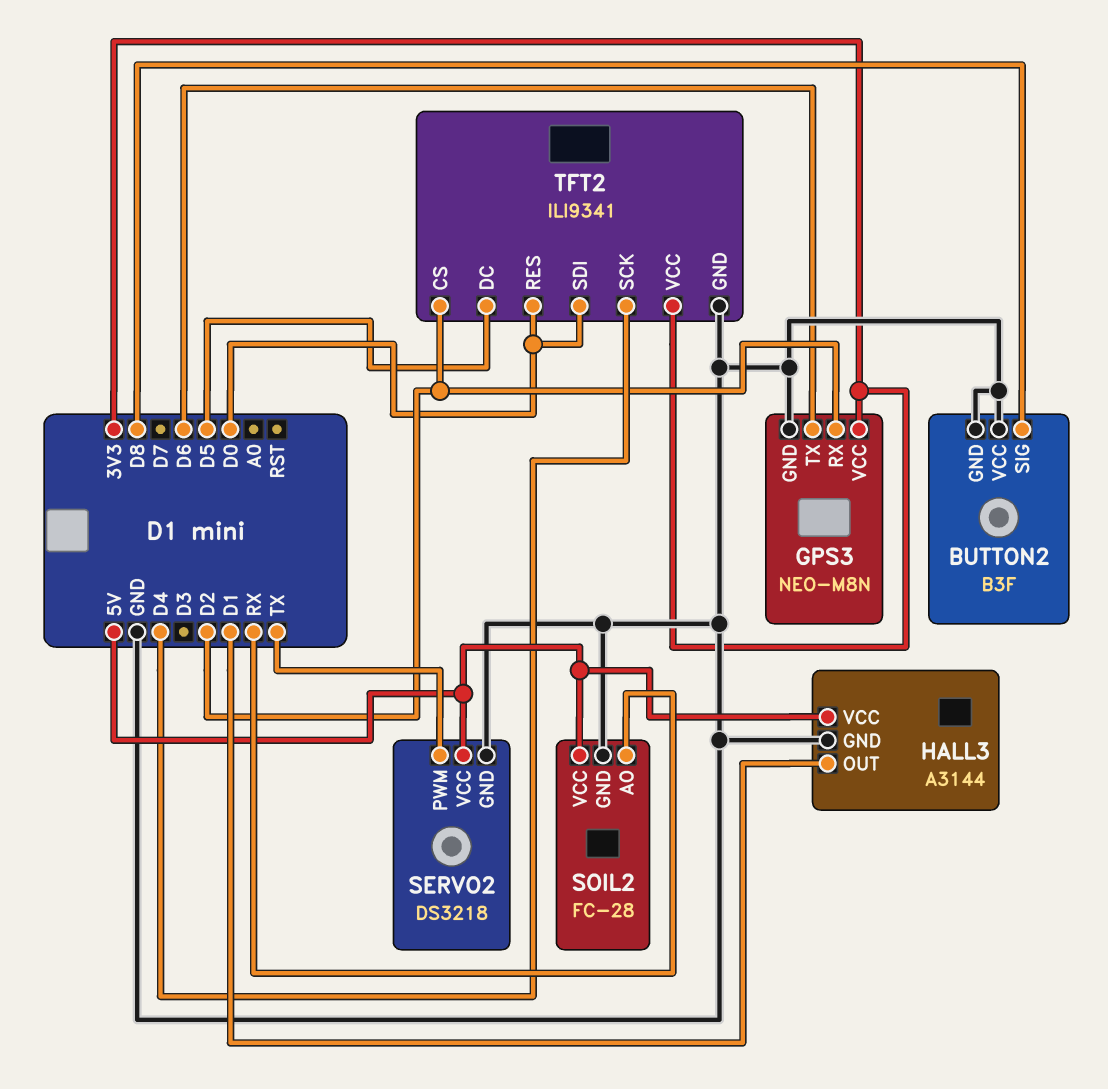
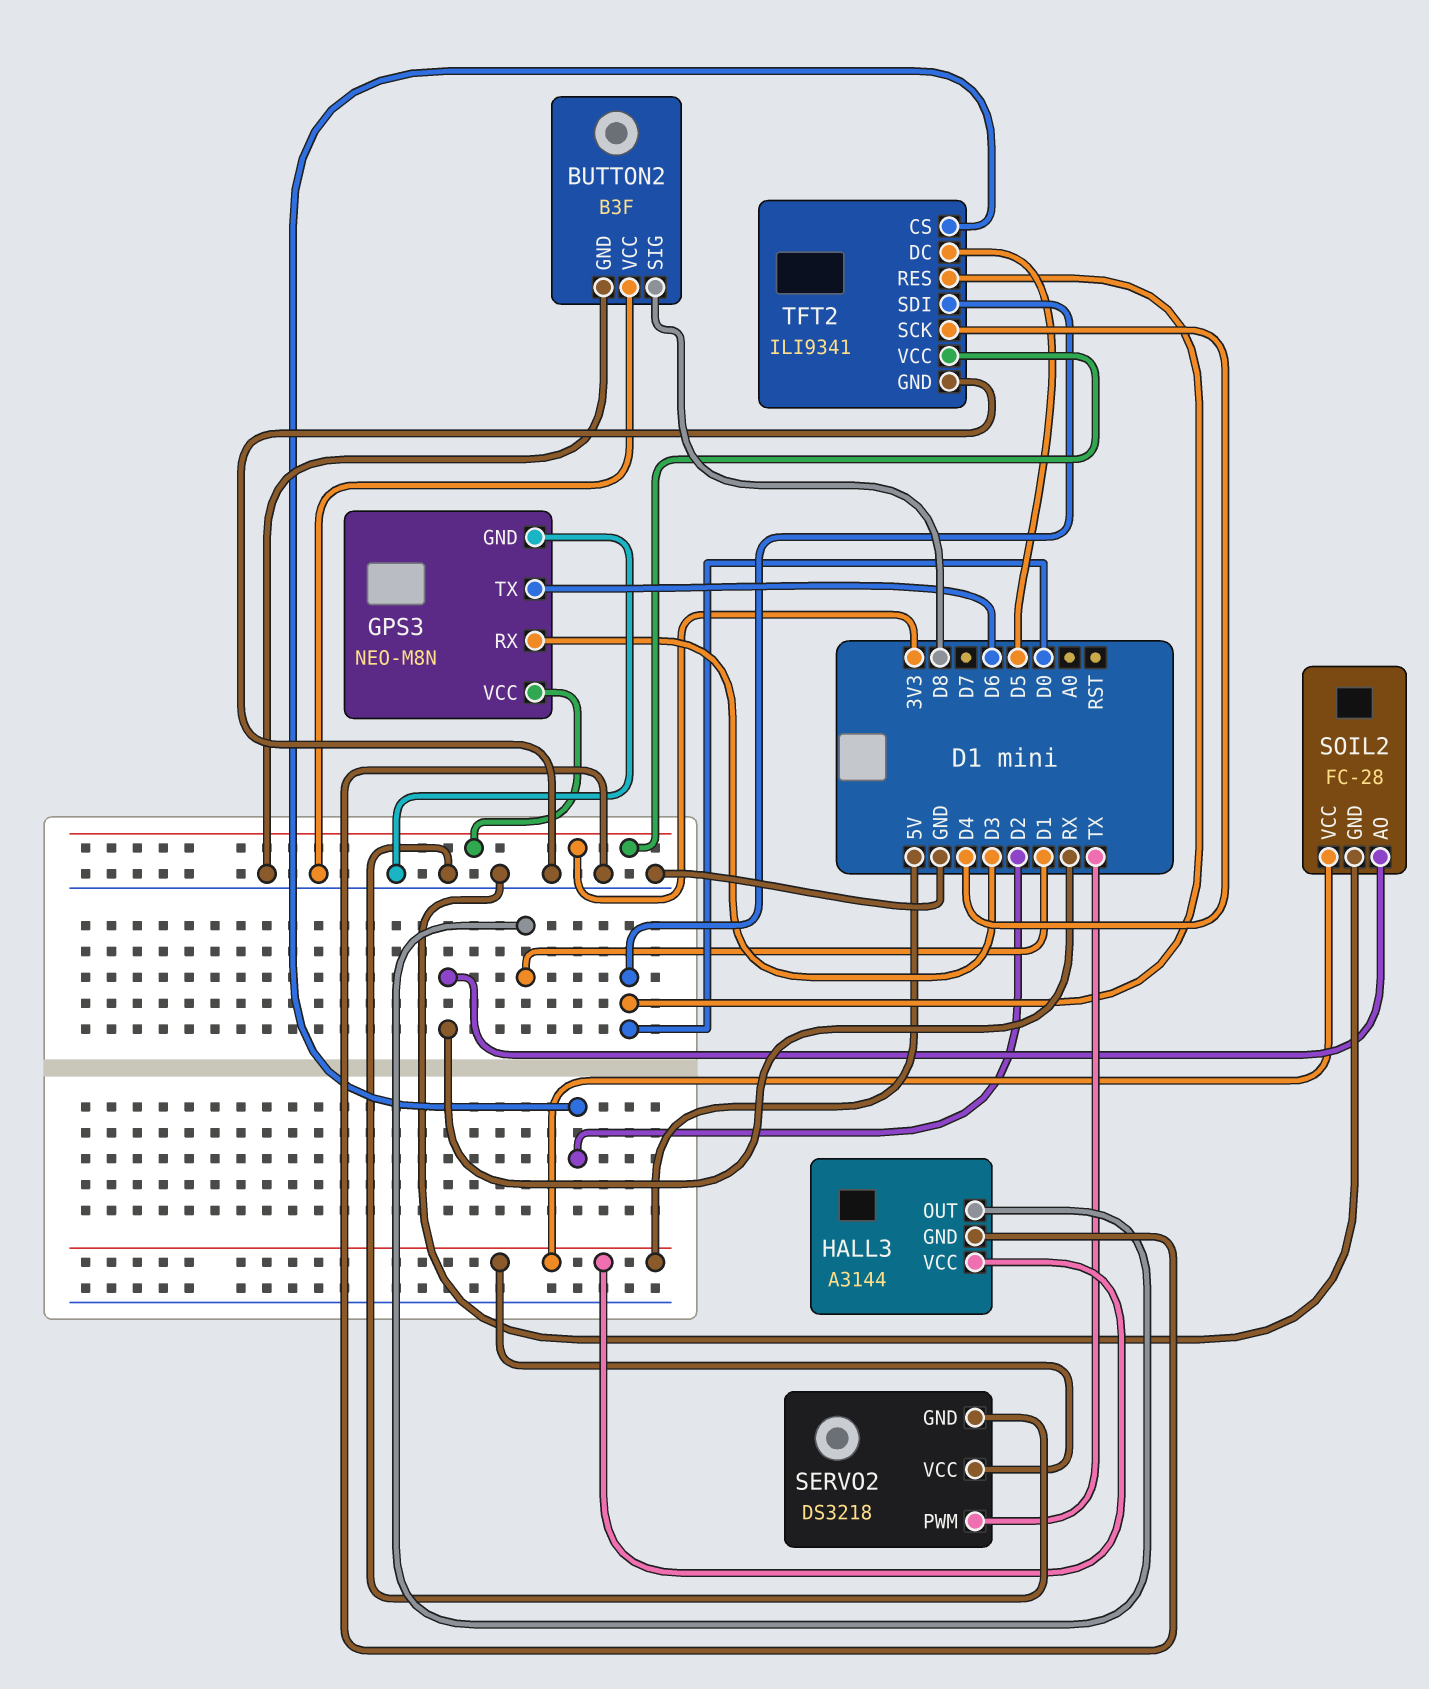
GPS3 pin RX: D2 -> D3

